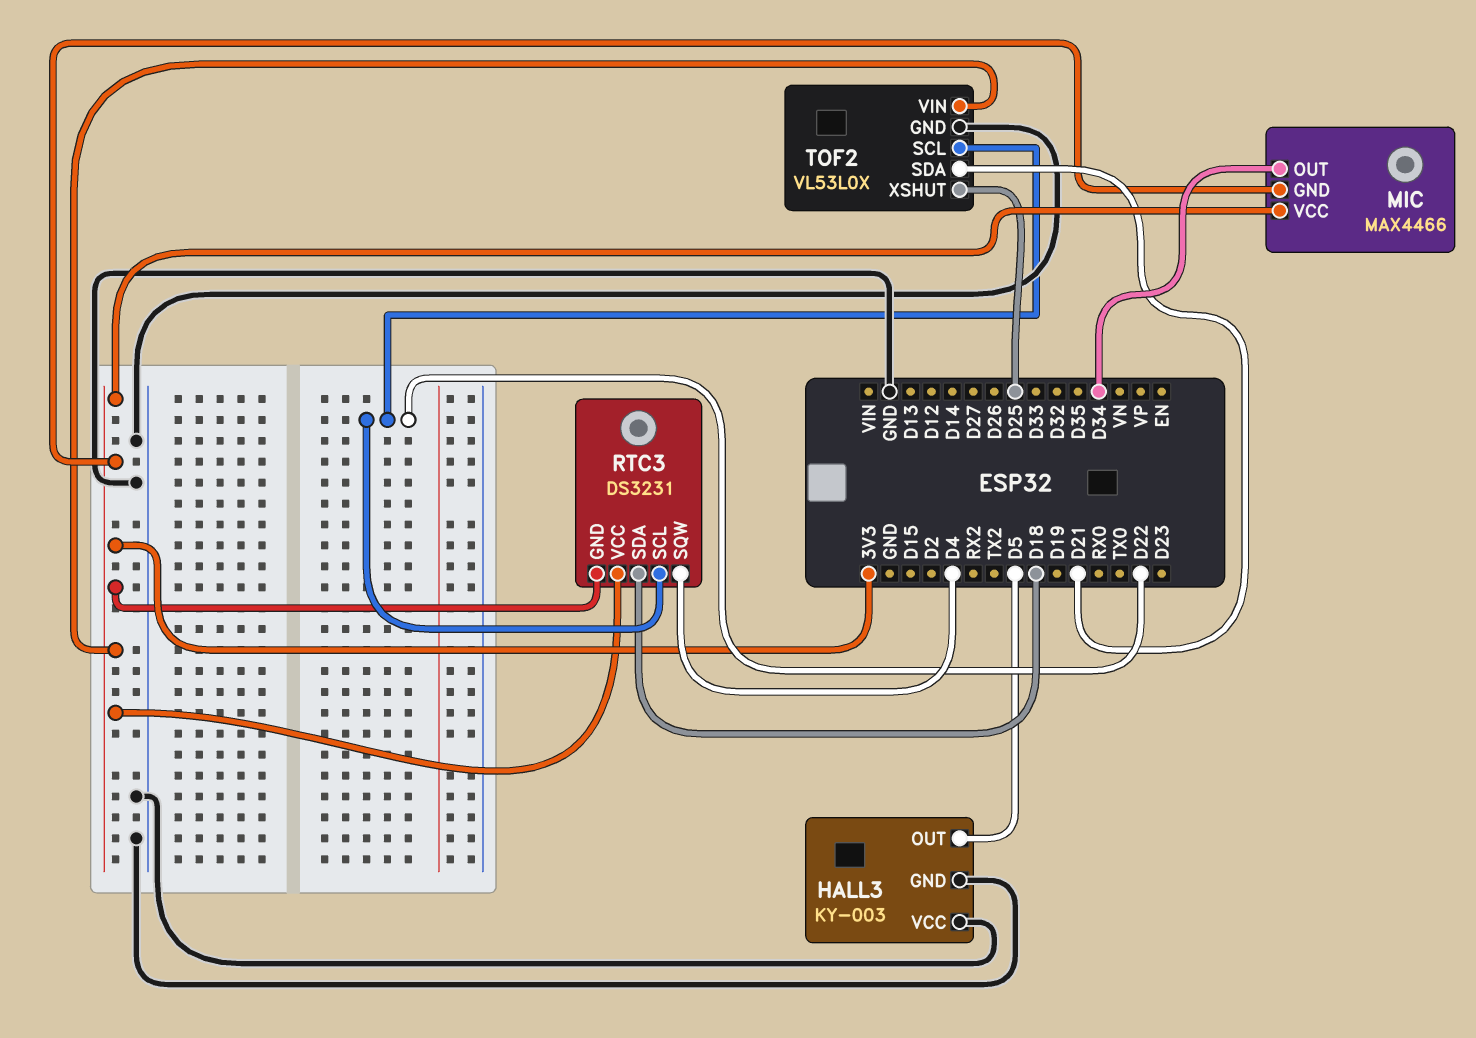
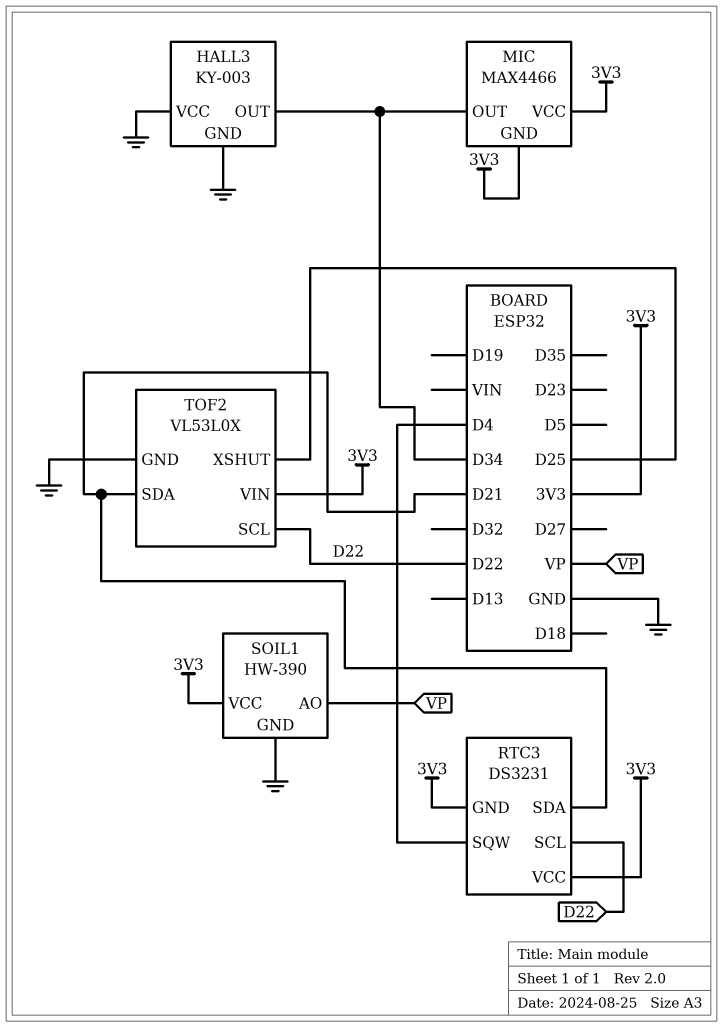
HALL3 pin OUT: D5 -> D34
RTC3 pin SDA: D18 -> D21
SOIL1: none -> HW-390
SOIL1 pin AO: none -> VP
SOIL1 pin GND: none -> GND
SOIL1 pin VCC: none -> 3V3

